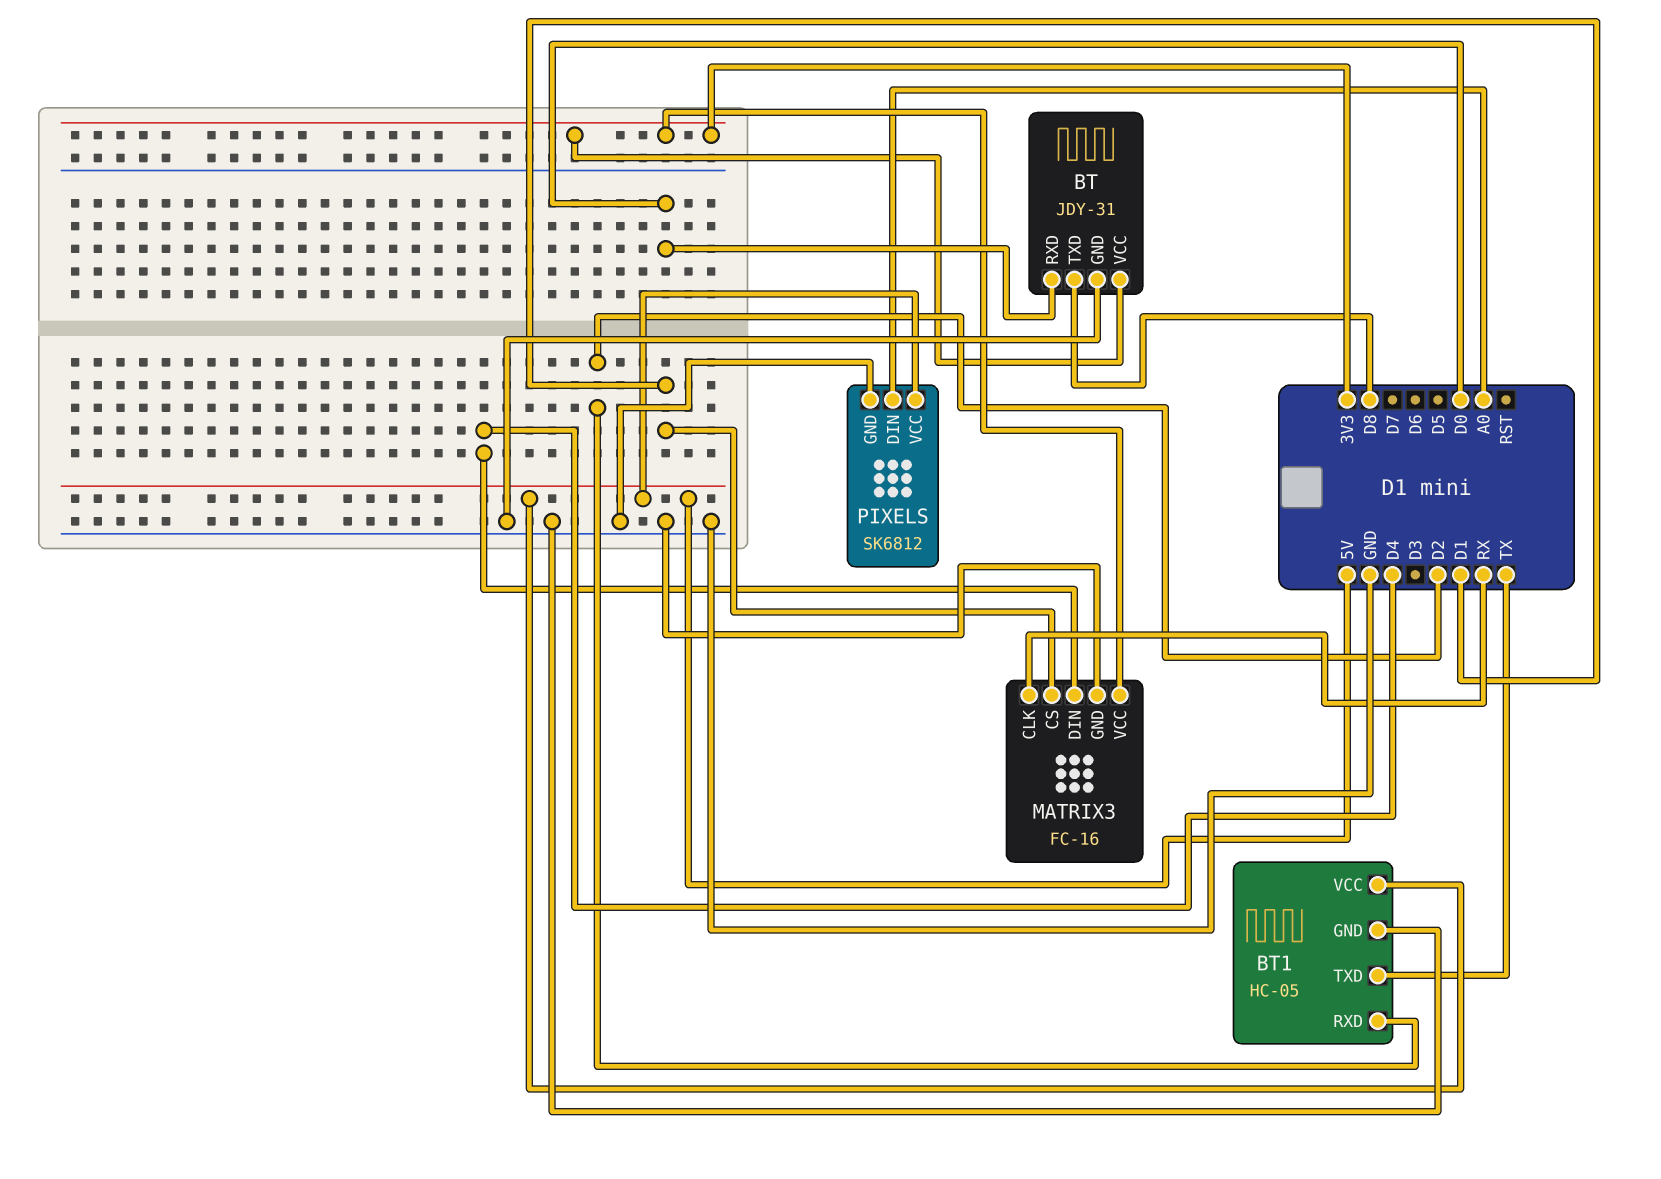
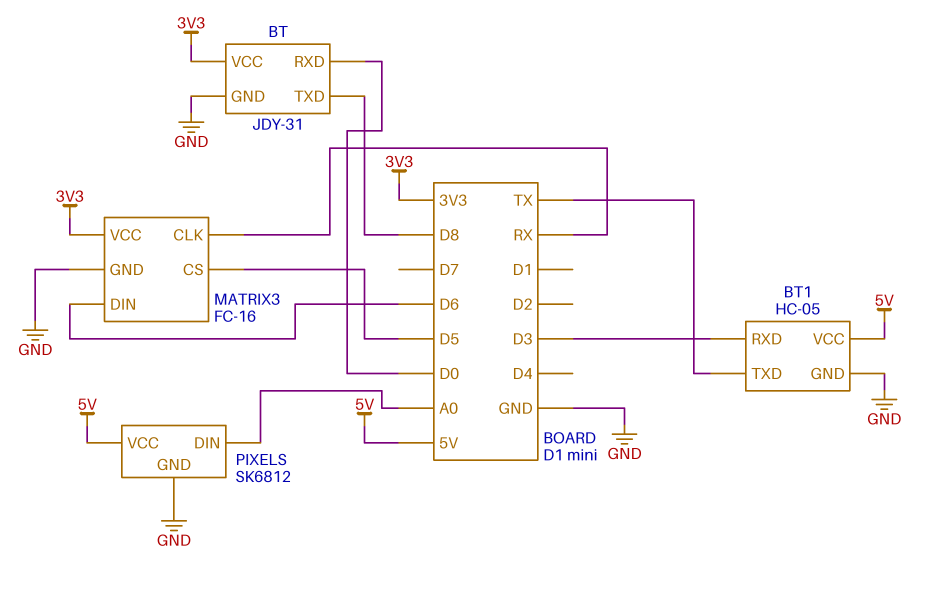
BT1 pin RXD: D2 -> D3
MATRIX3 pin CS: D1 -> D5
MATRIX3 pin DIN: D4 -> D6

